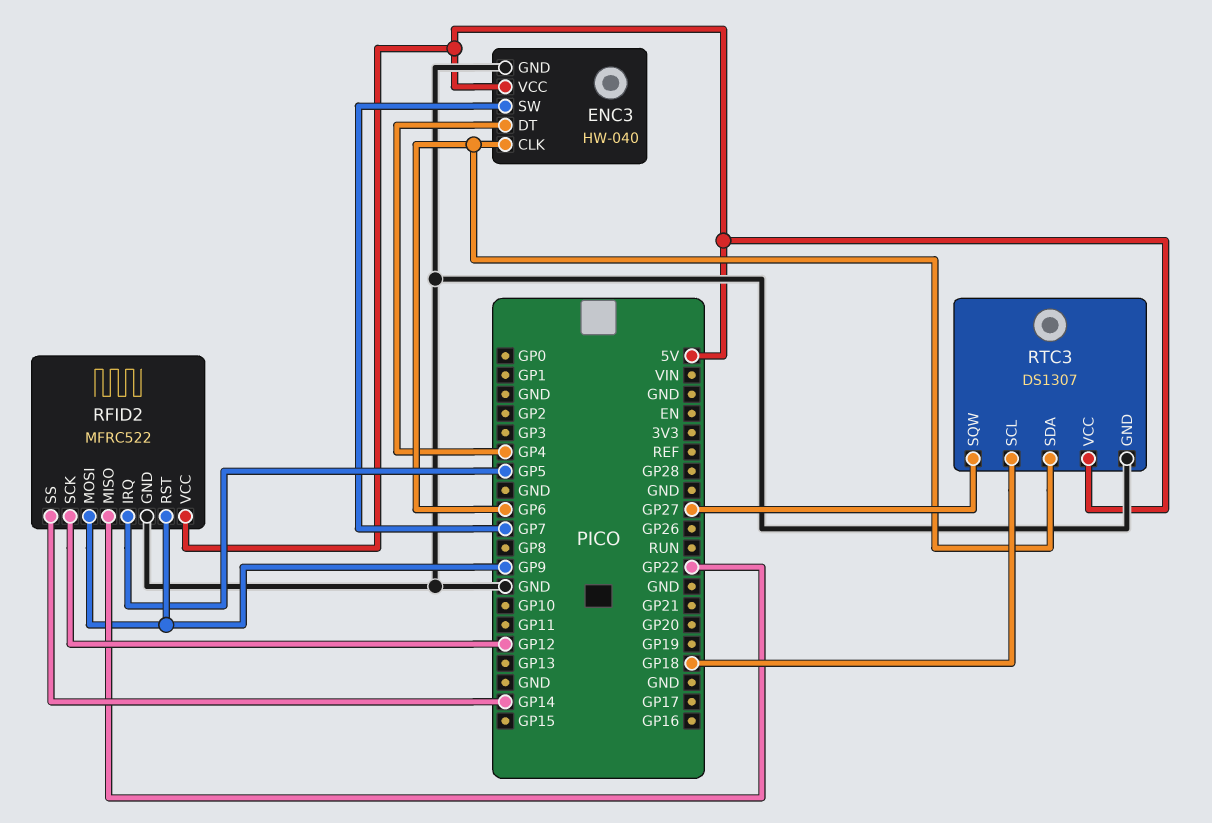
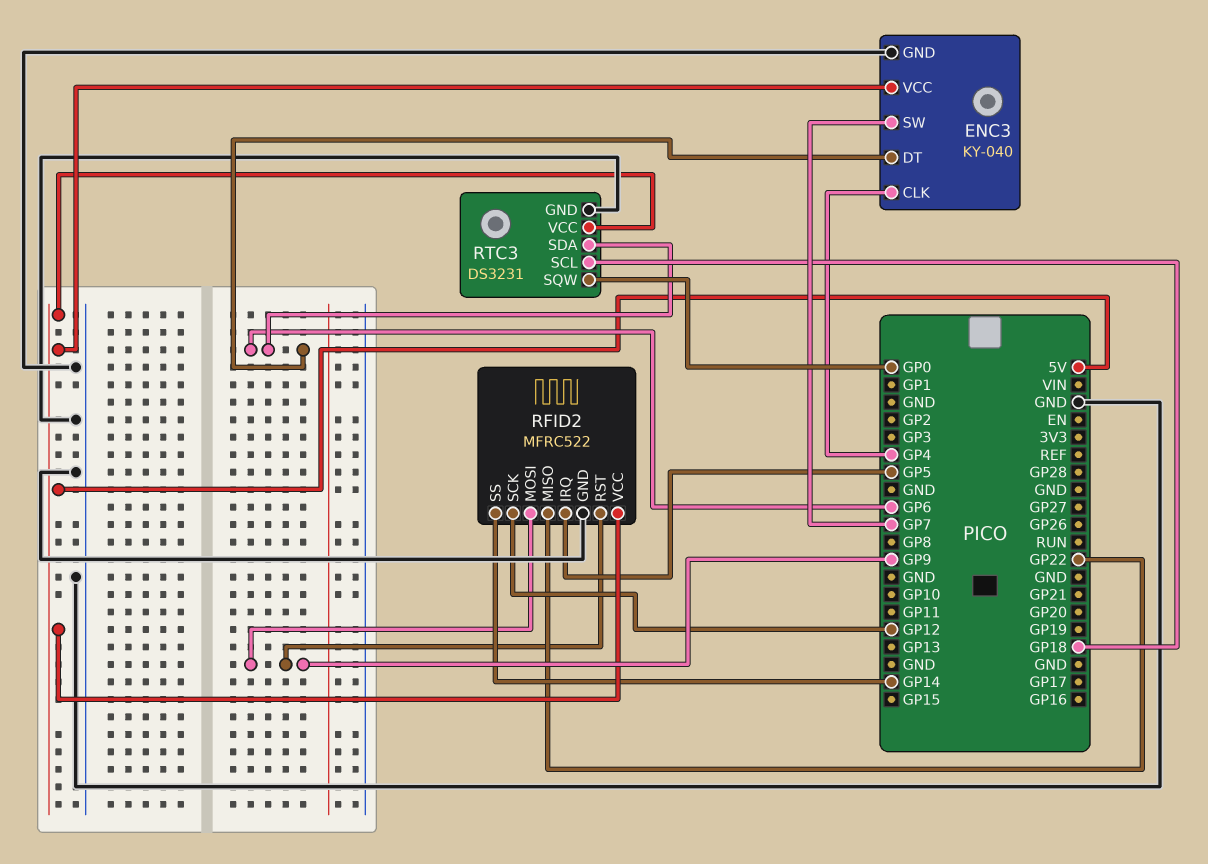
ENC3: HW-040 -> KY-040
ENC3 pin CLK: GP6 -> GP4
ENC3 pin DT: GP4 -> GP6
RTC3: DS1307 -> DS3231
RTC3 pin SQW: GP27 -> GP0

